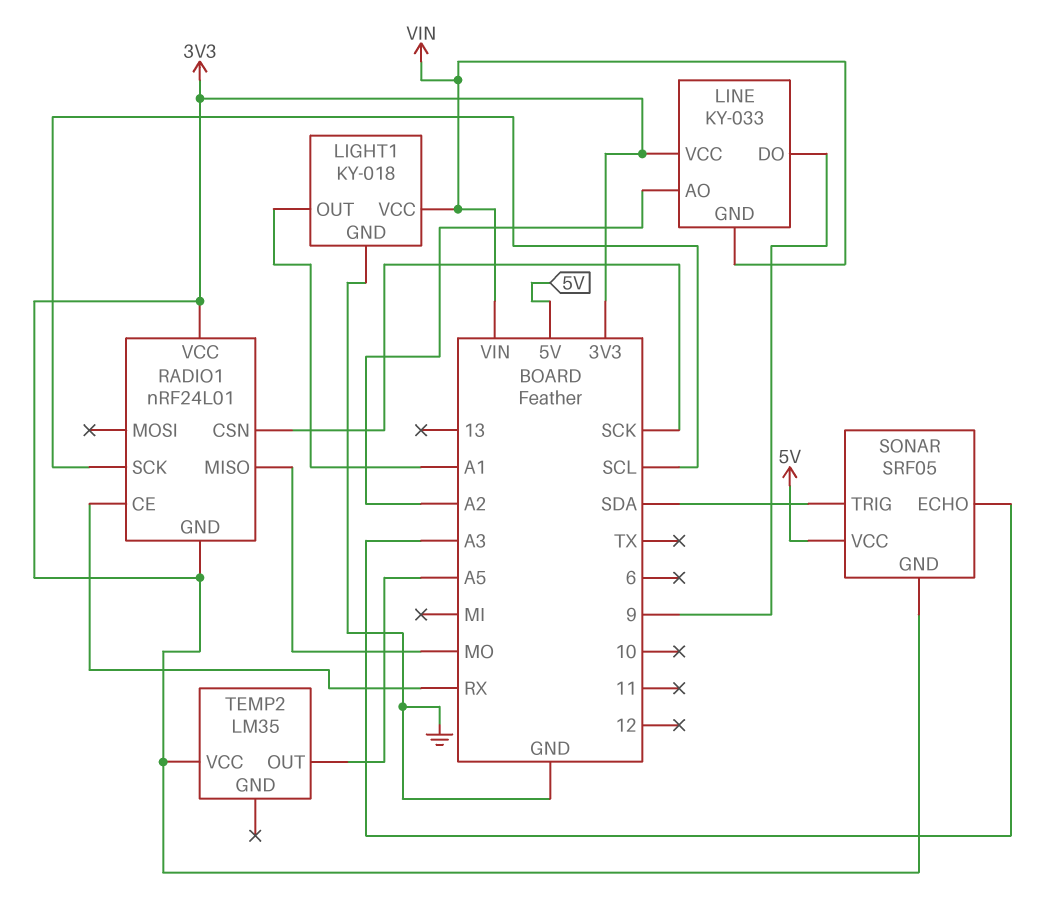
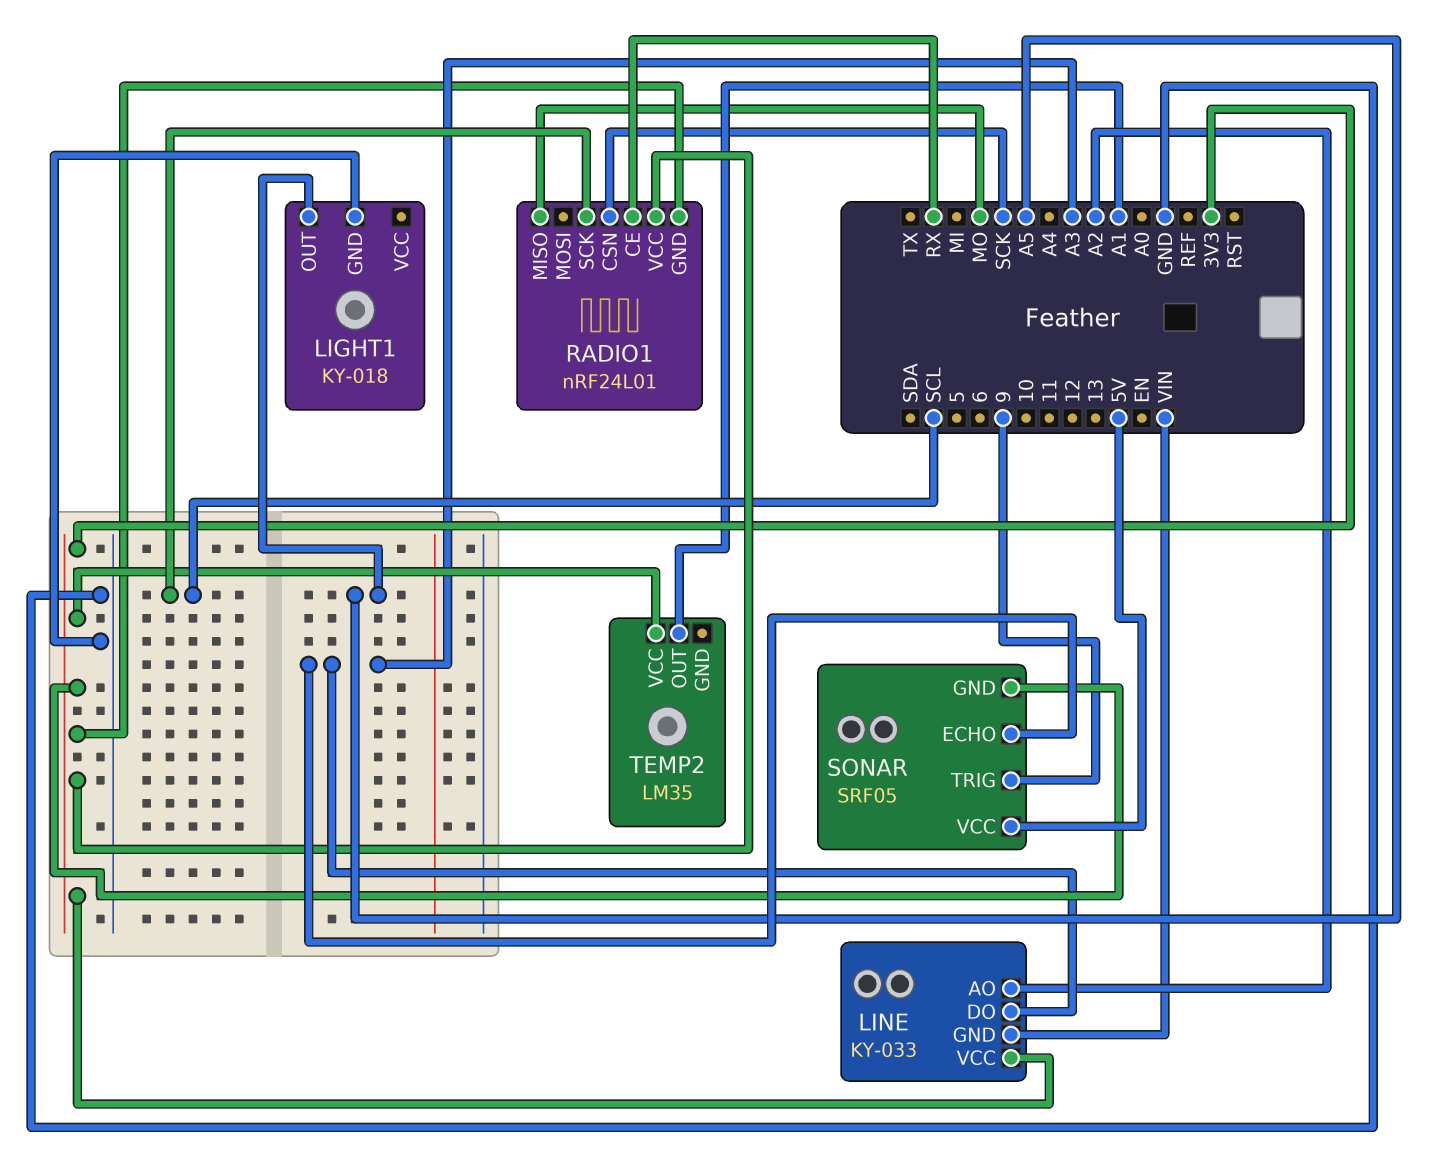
LIGHT1 pin OUT: A1 -> A5
LIGHT1 pin VCC: VIN -> none
LINE pin DO: 9 -> A3
SONAR pin TRIG: SDA -> 9
TEMP2 pin OUT: A5 -> A1

